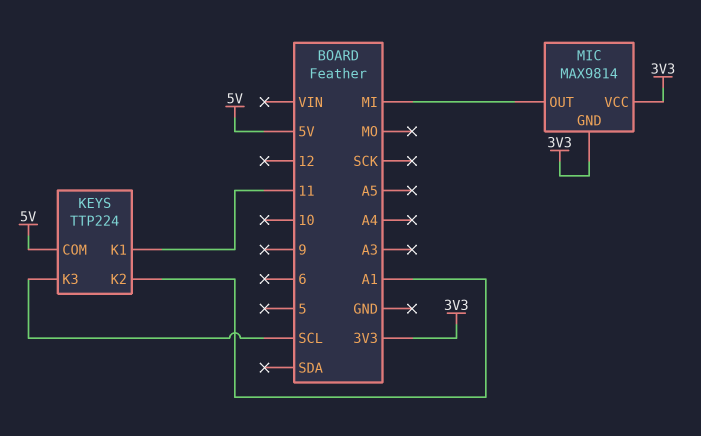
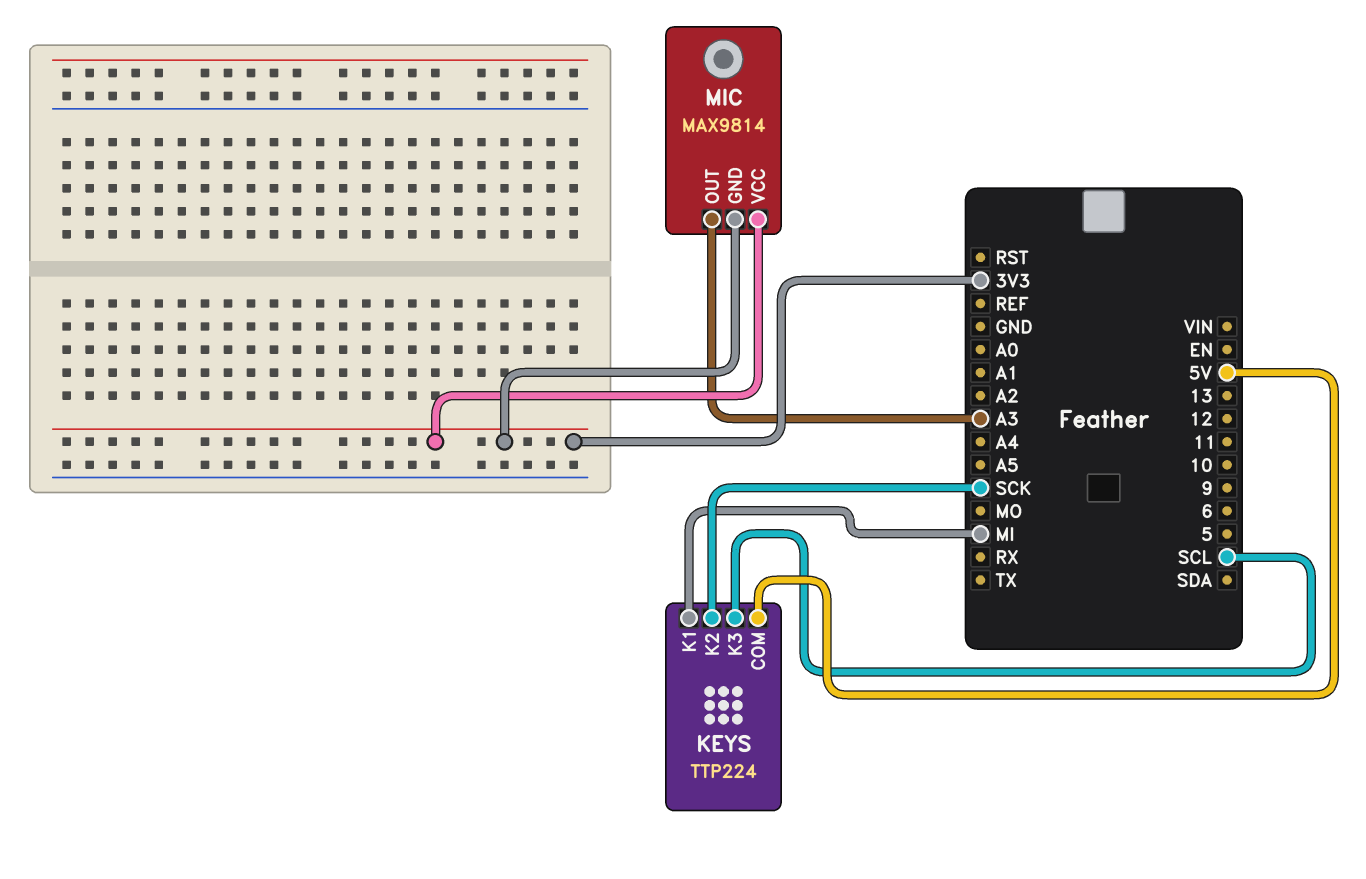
KEYS pin K1: 11 -> MI
KEYS pin K2: A1 -> SCK
MIC pin OUT: MI -> A3

